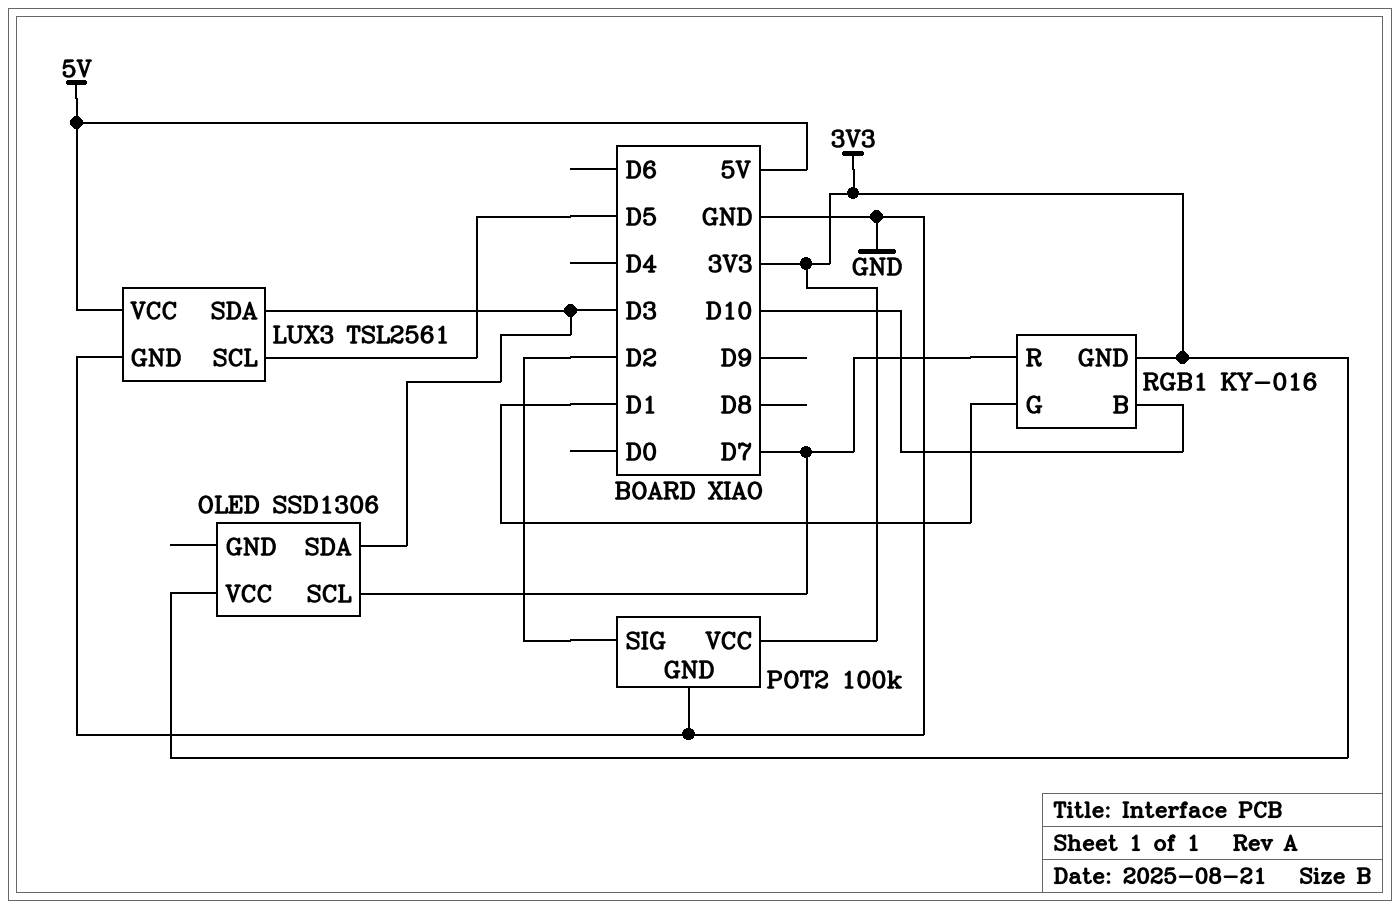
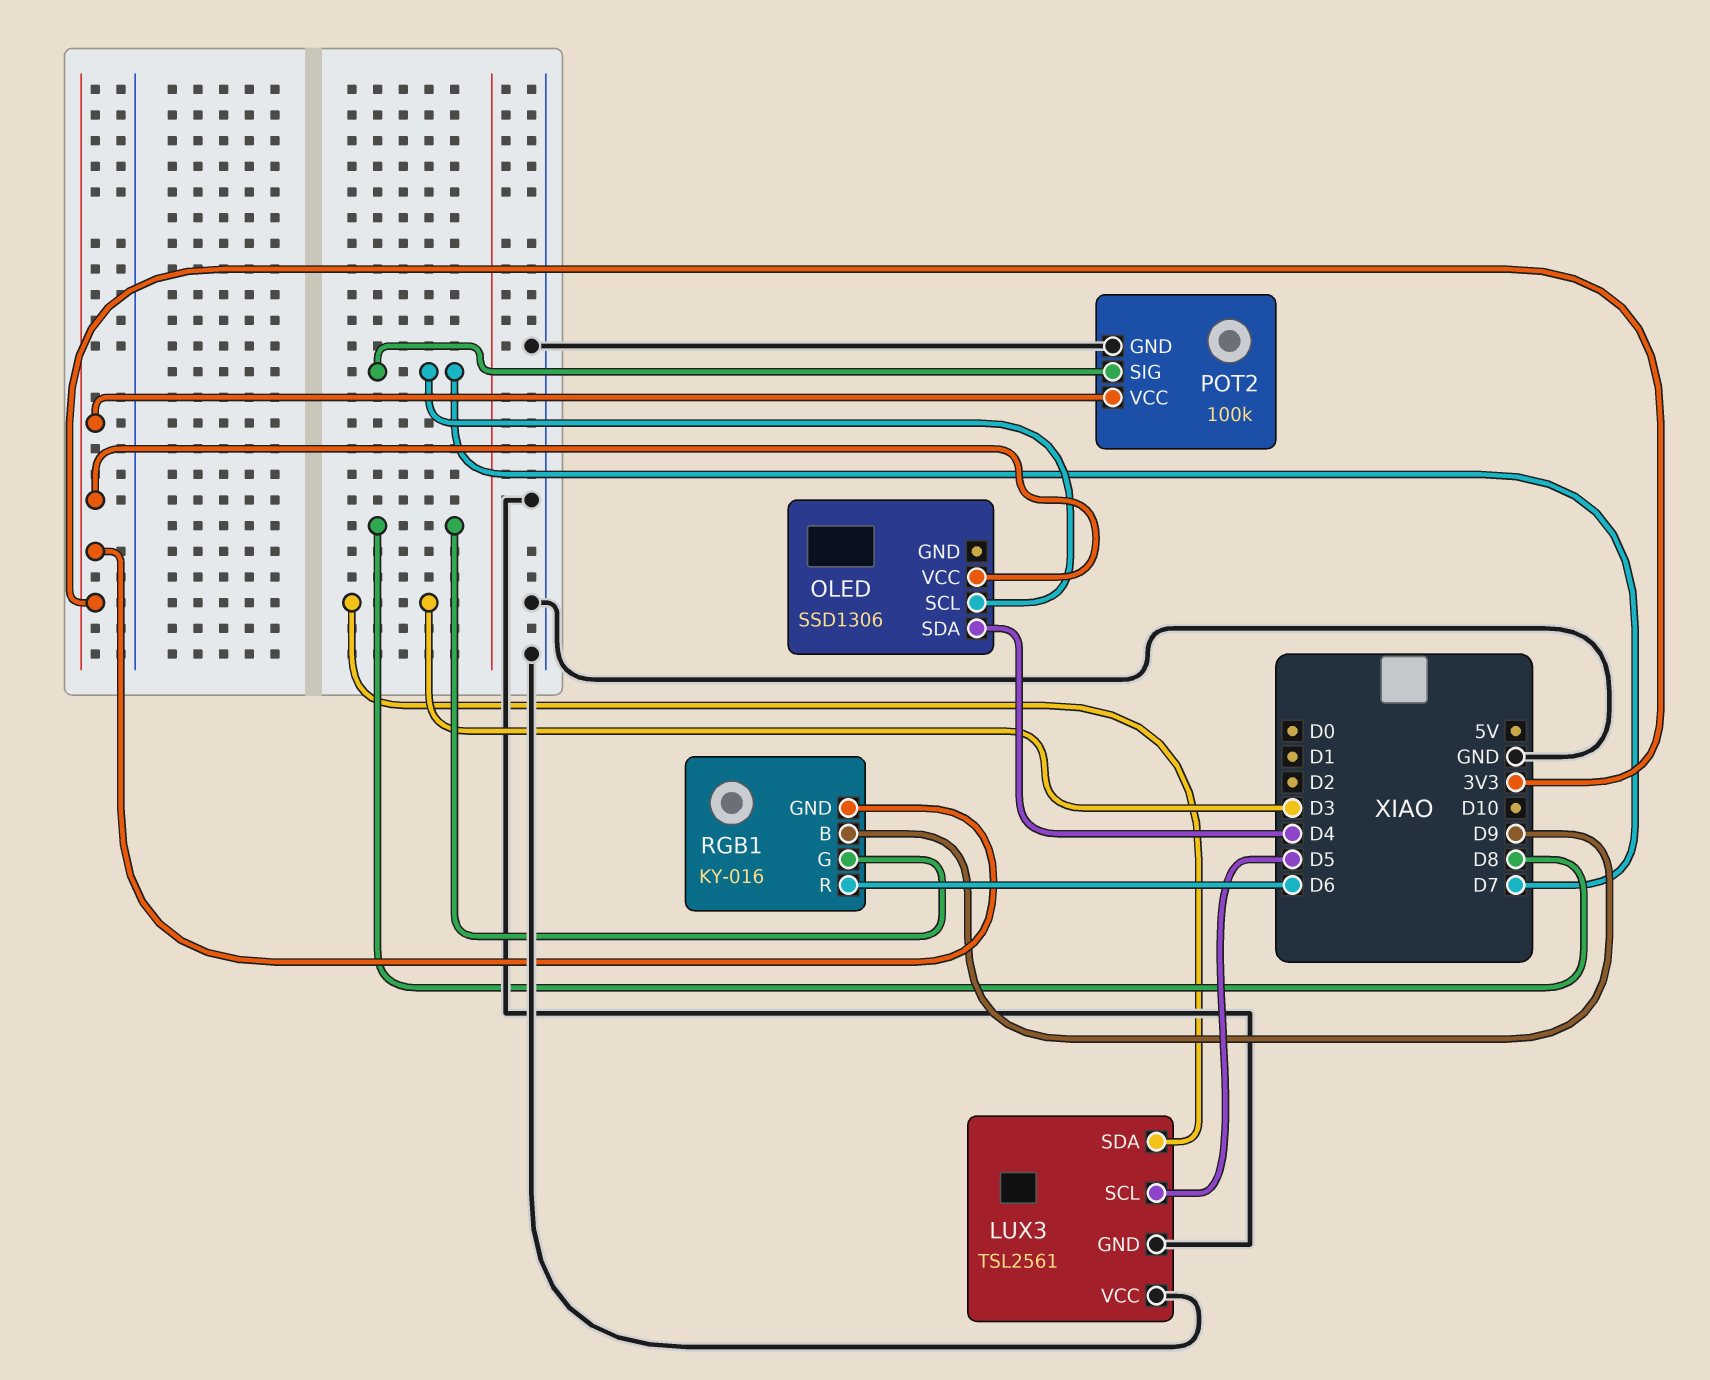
LUX3 pin VCC: 5V -> GND
OLED pin SDA: D3 -> D4
POT2 pin SIG: D2 -> D7
RGB1 pin B: D10 -> D9
RGB1 pin G: D1 -> D8
RGB1 pin R: D7 -> D6

